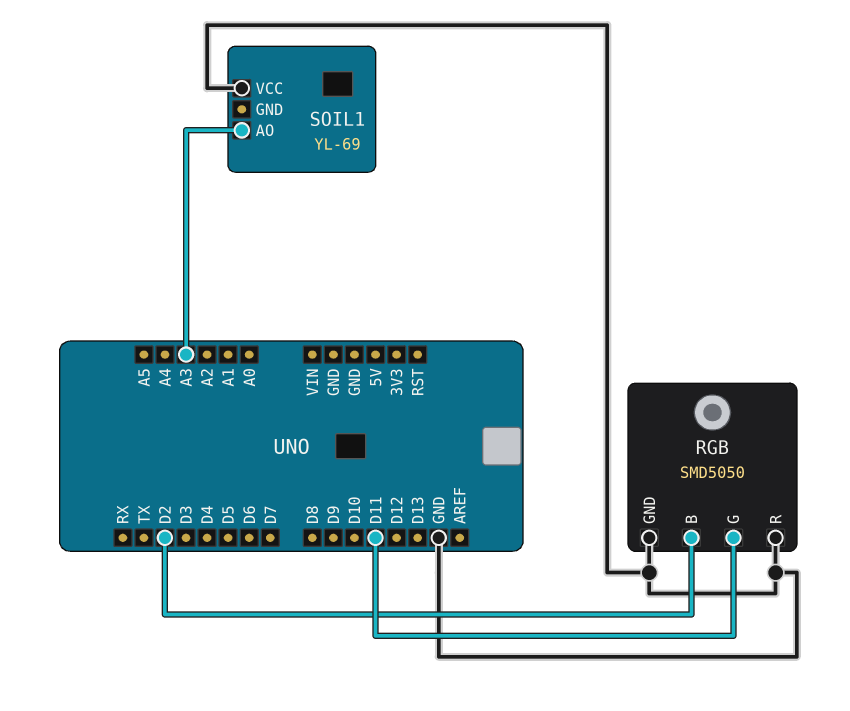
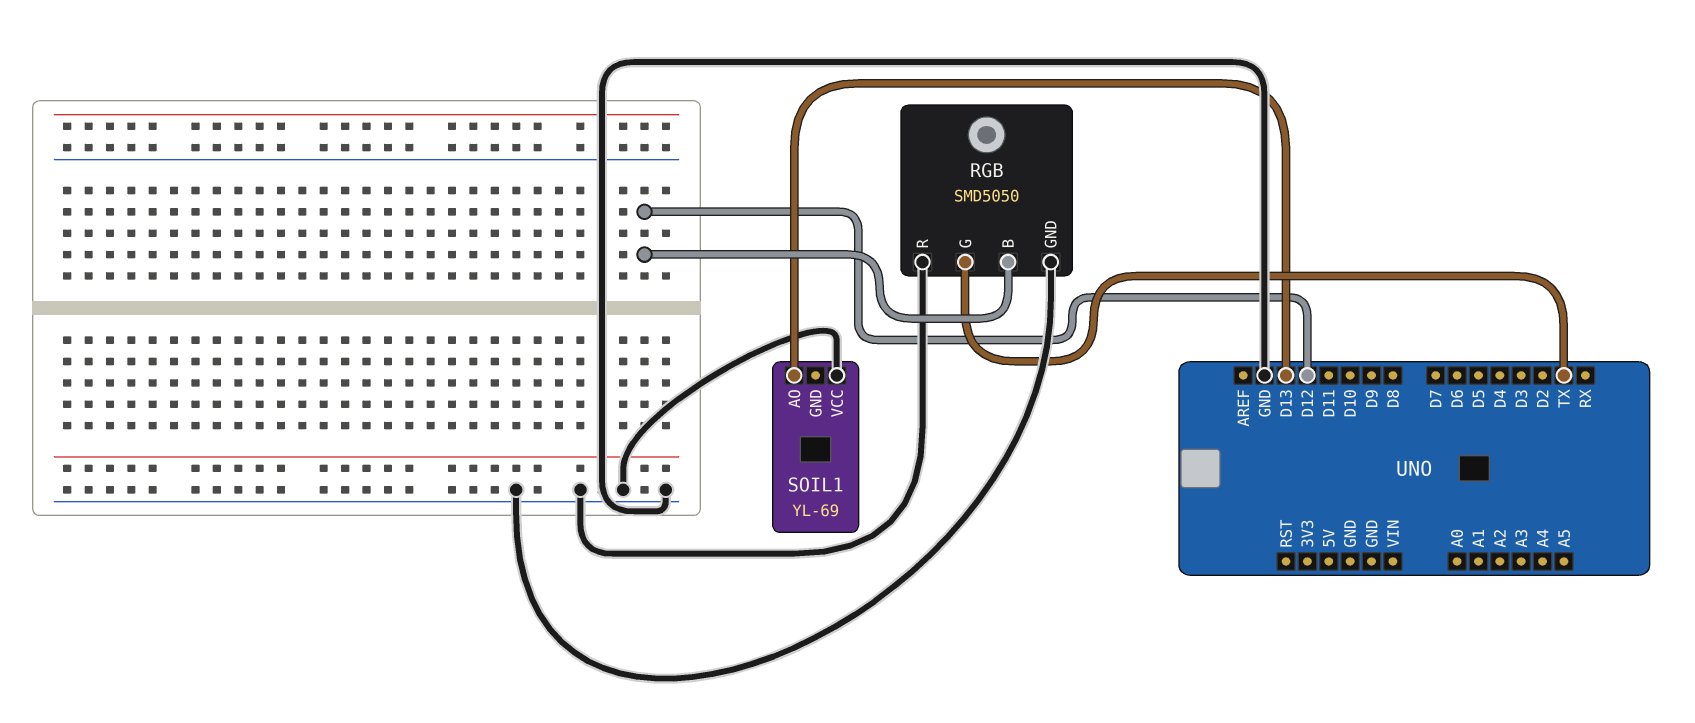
RGB pin B: D2 -> D12
RGB pin G: D11 -> TX
SOIL1 pin AO: A3 -> D13

